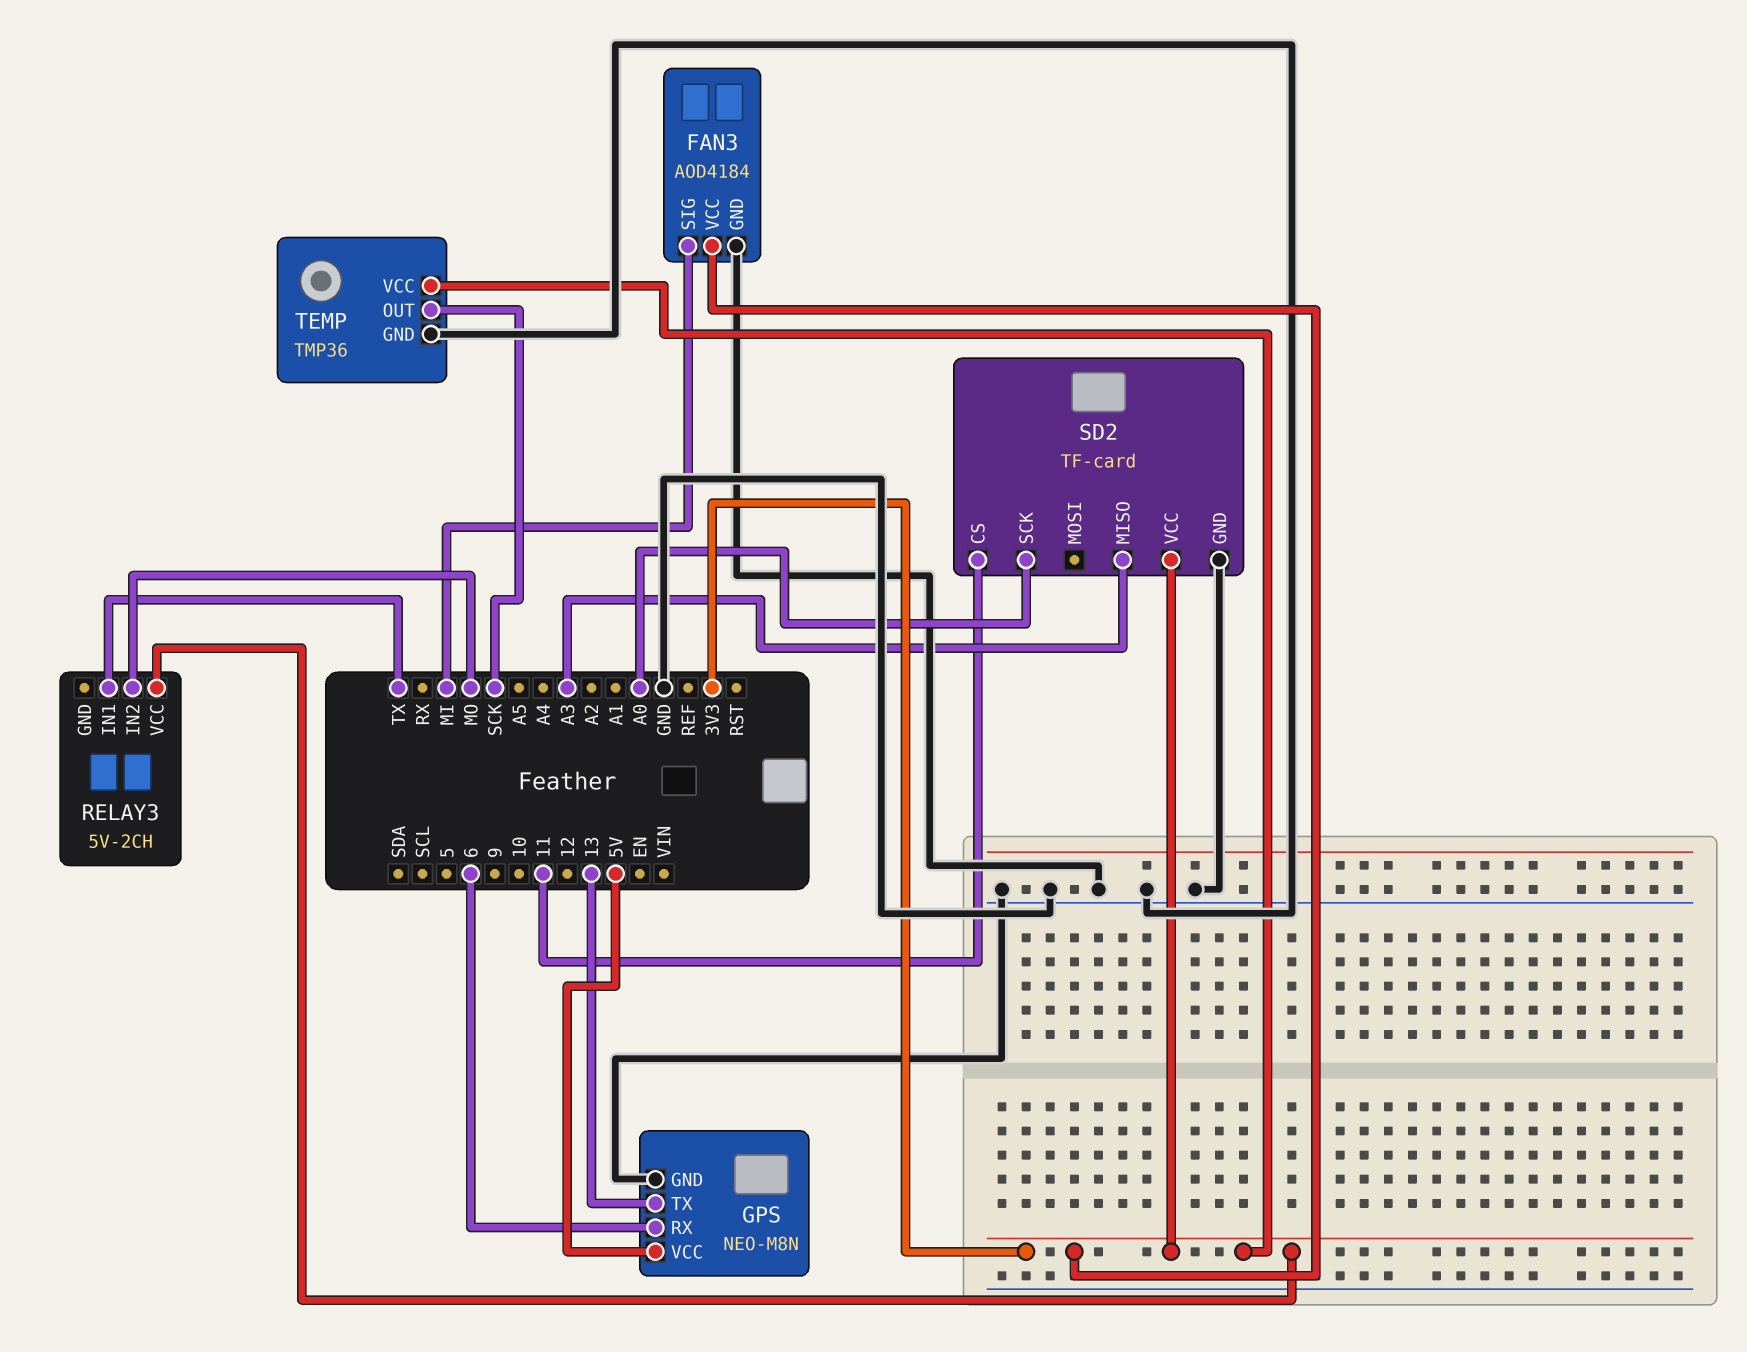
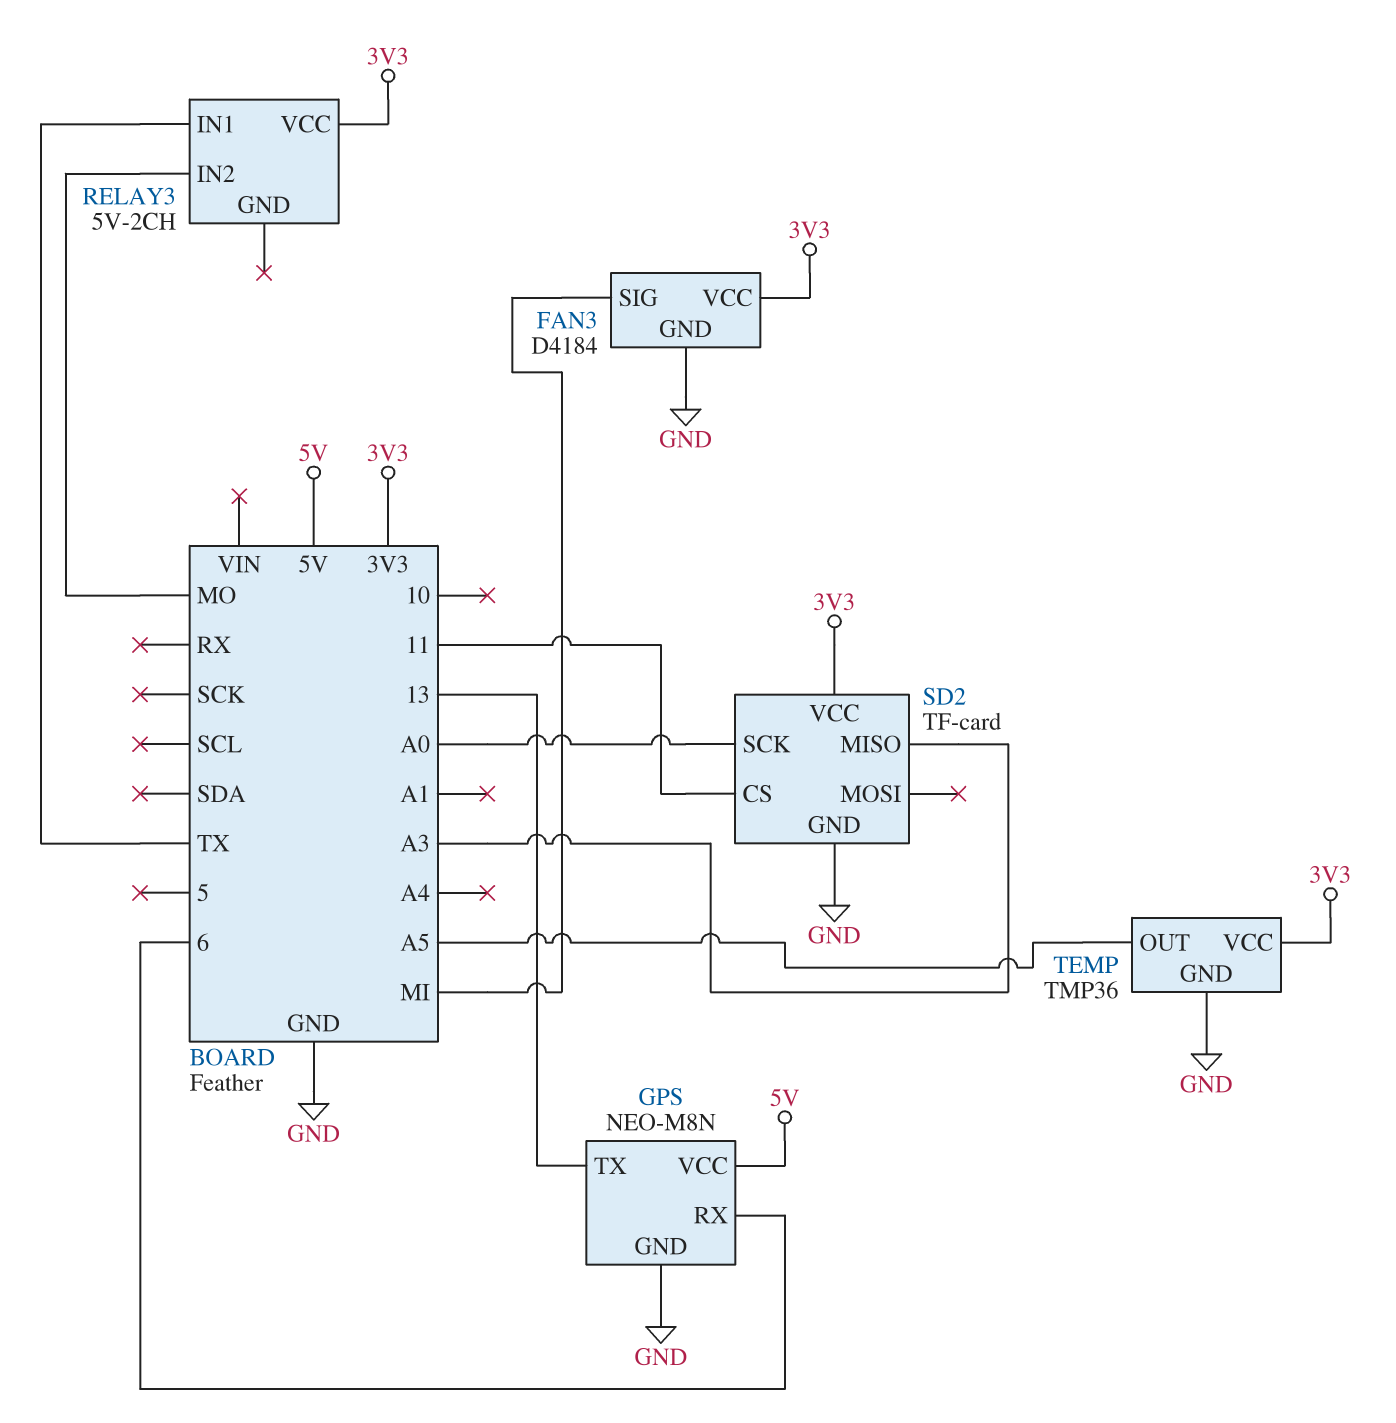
FAN3: AOD4184 -> D4184
TEMP pin OUT: SCK -> A5

